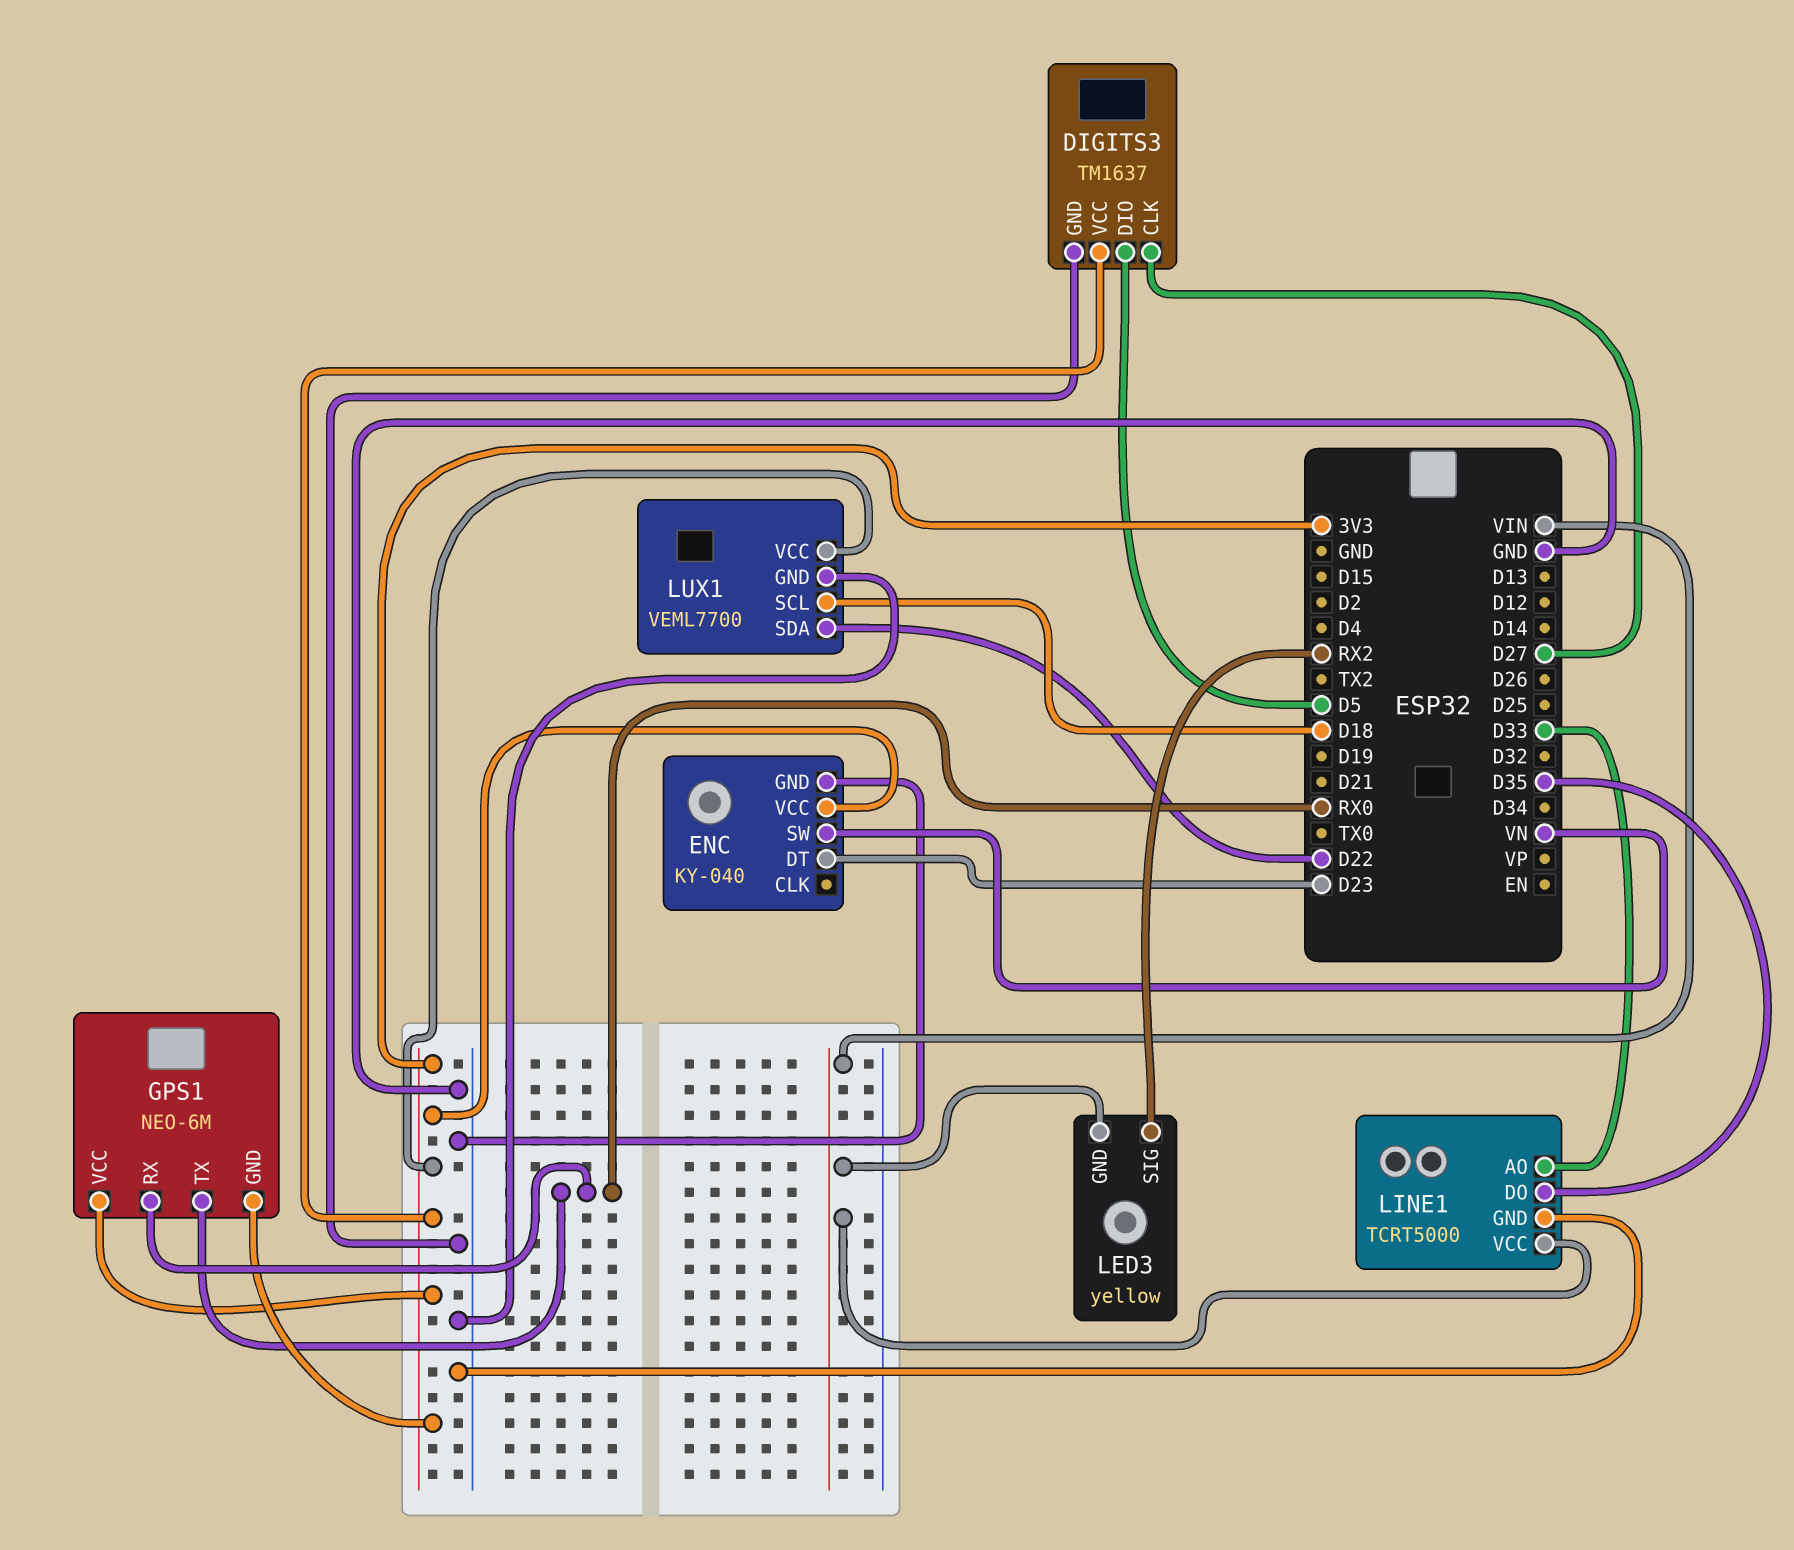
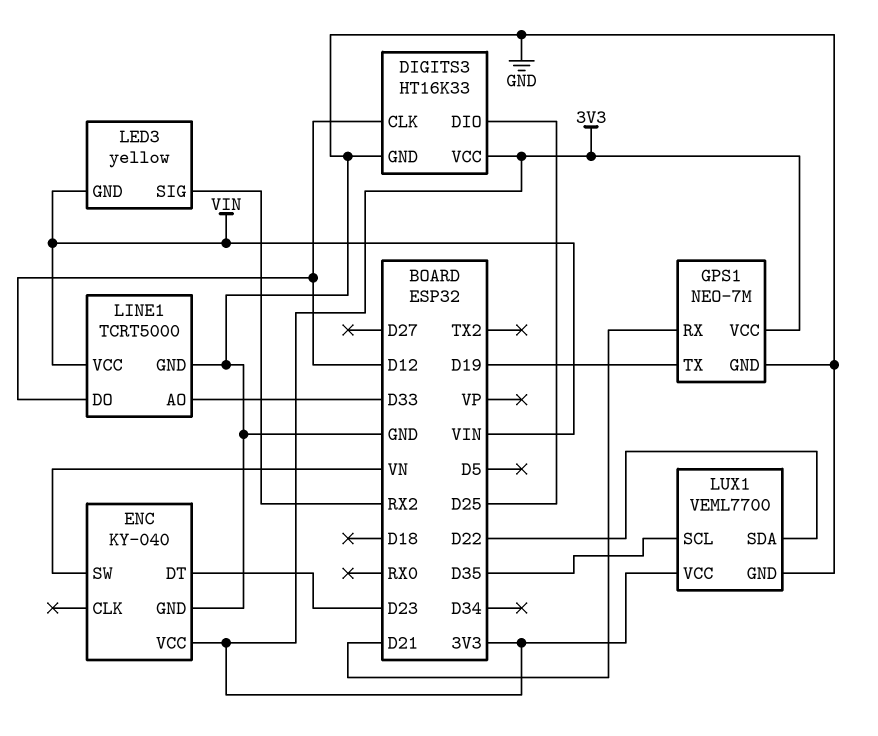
DIGITS3: TM1637 -> HT16K33
DIGITS3 pin CLK: D27 -> D12
DIGITS3 pin DIO: D5 -> D25
GPS1: NEO-6M -> NEO-7M
GPS1 pin GND: 3V3 -> GND
GPS1 pin RX: RX0 -> D21
GPS1 pin TX: RX0 -> D19
LINE1 pin DO: D35 -> D12
LUX1 pin SCL: D18 -> D35

